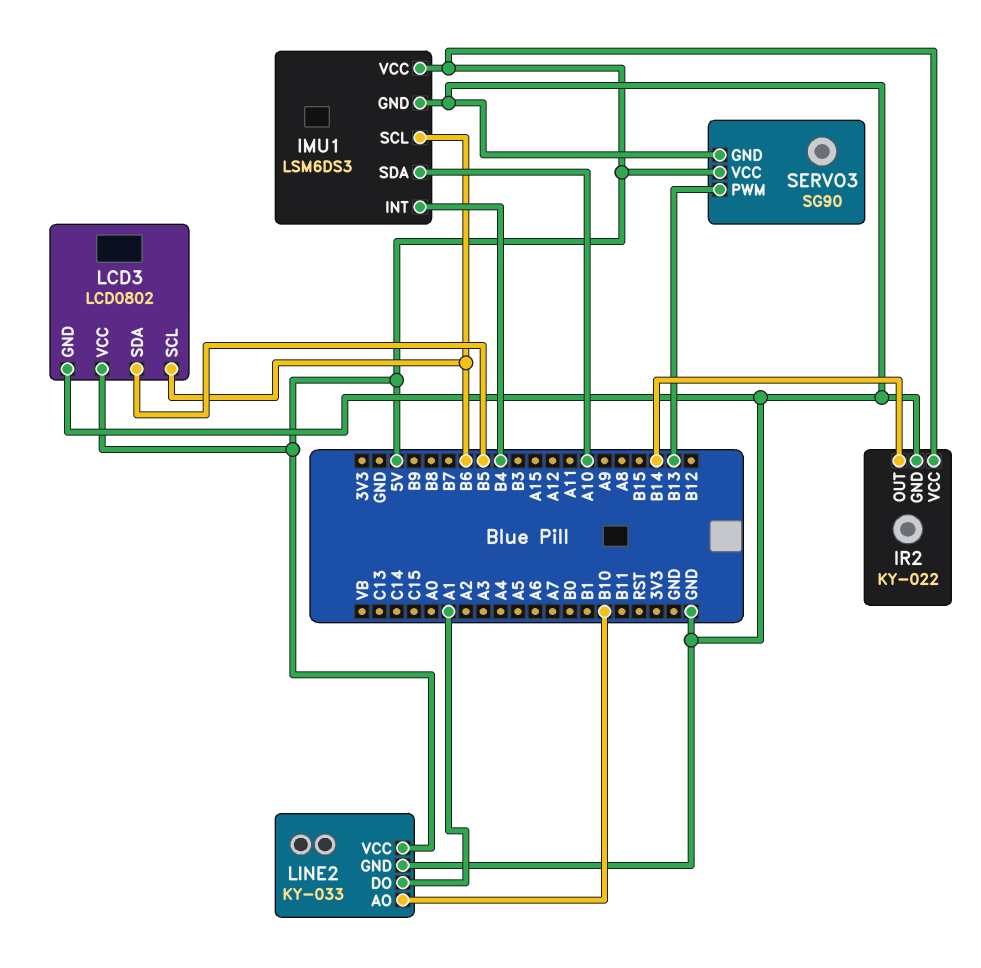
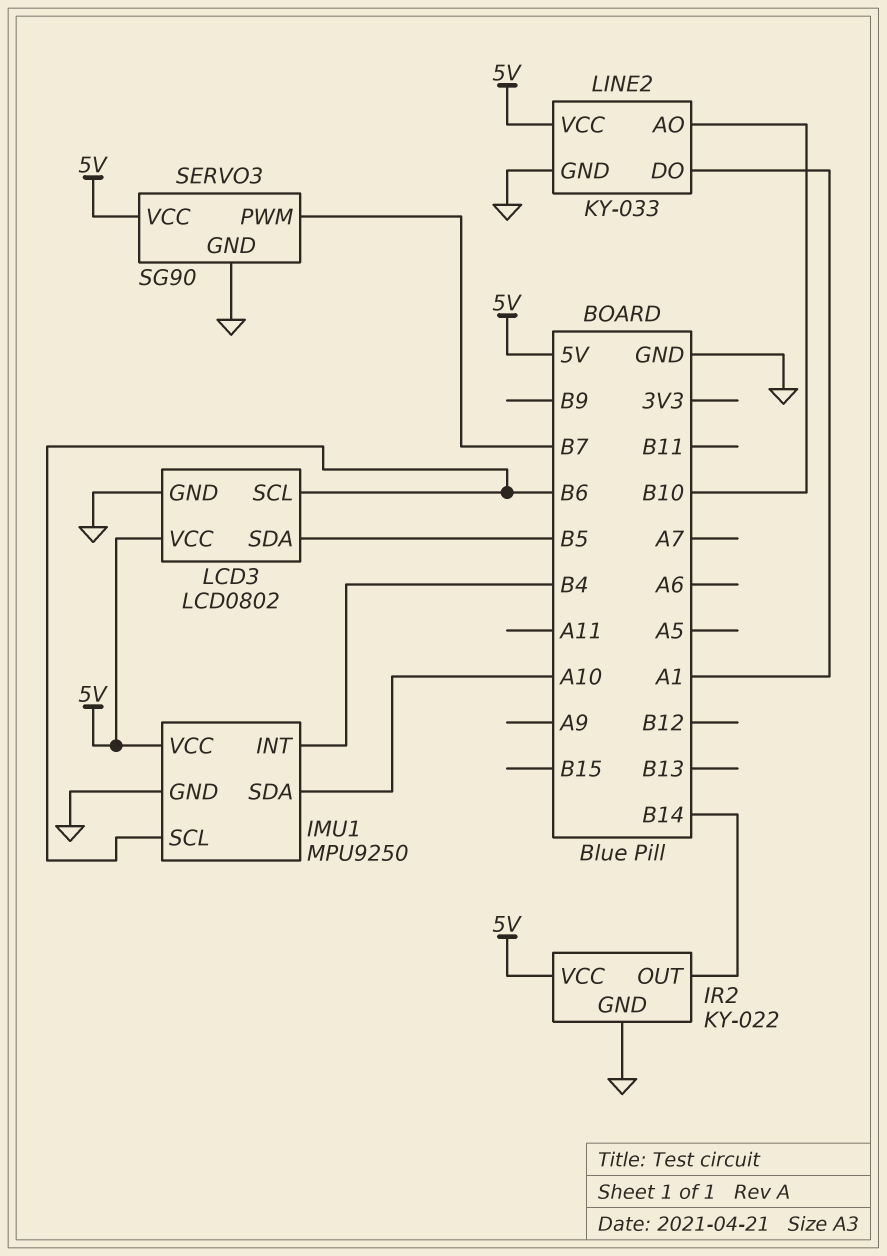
IMU1: LSM6DS3 -> MPU9250
SERVO3 pin PWM: B13 -> B7

